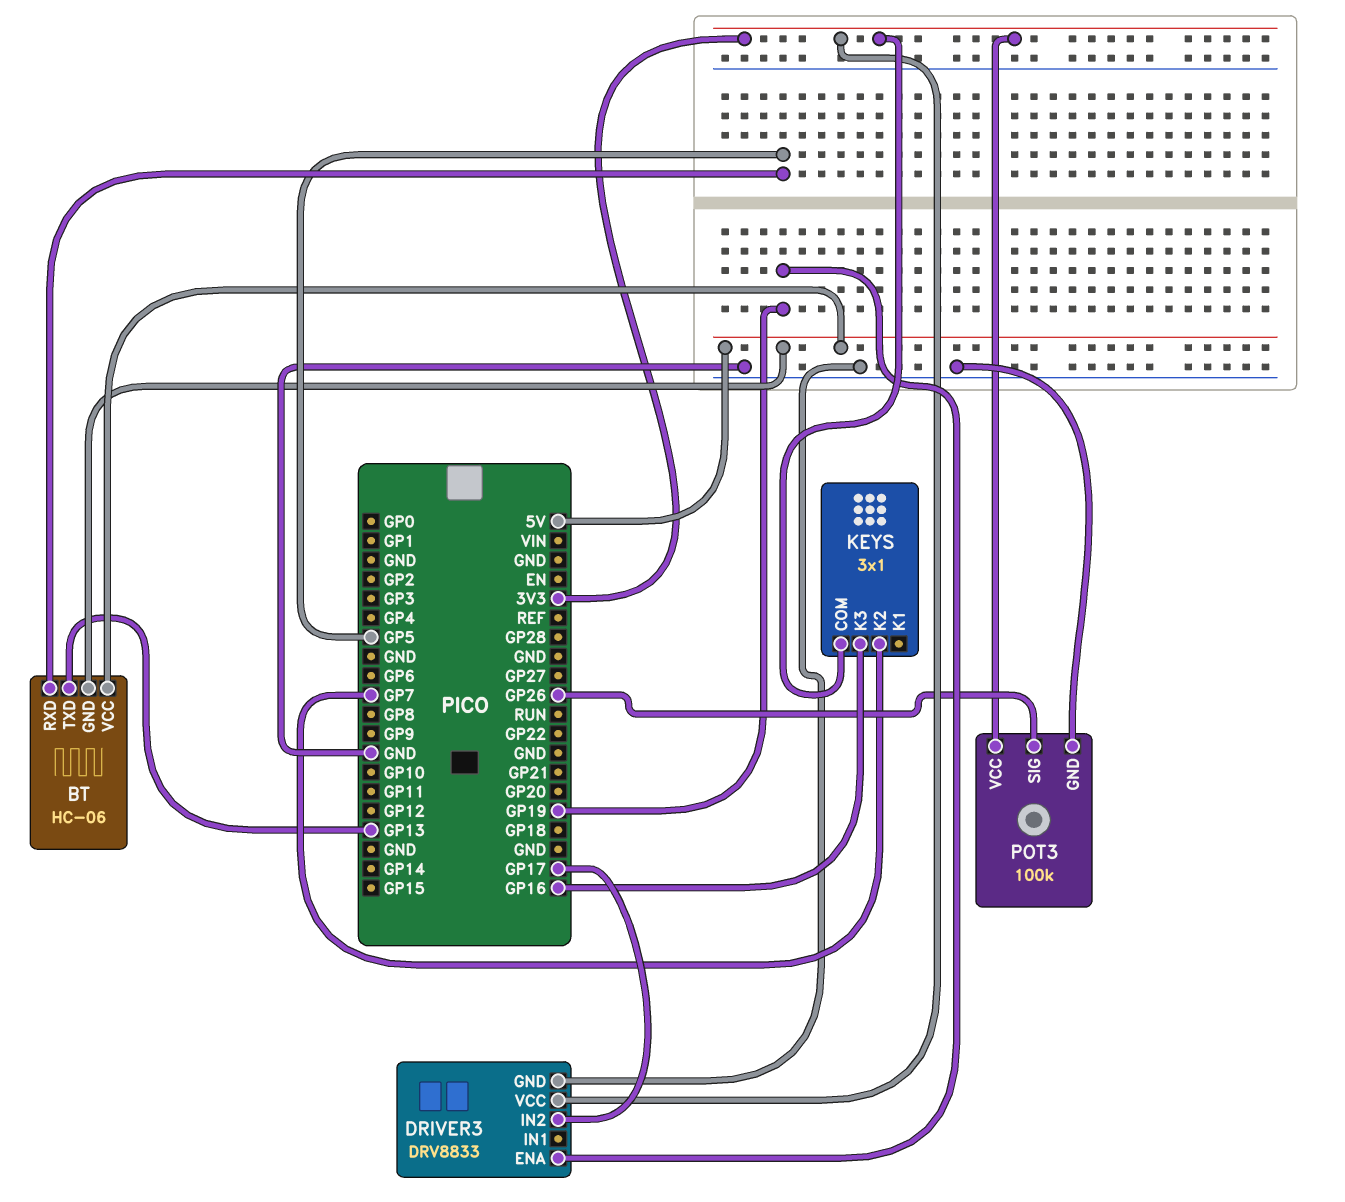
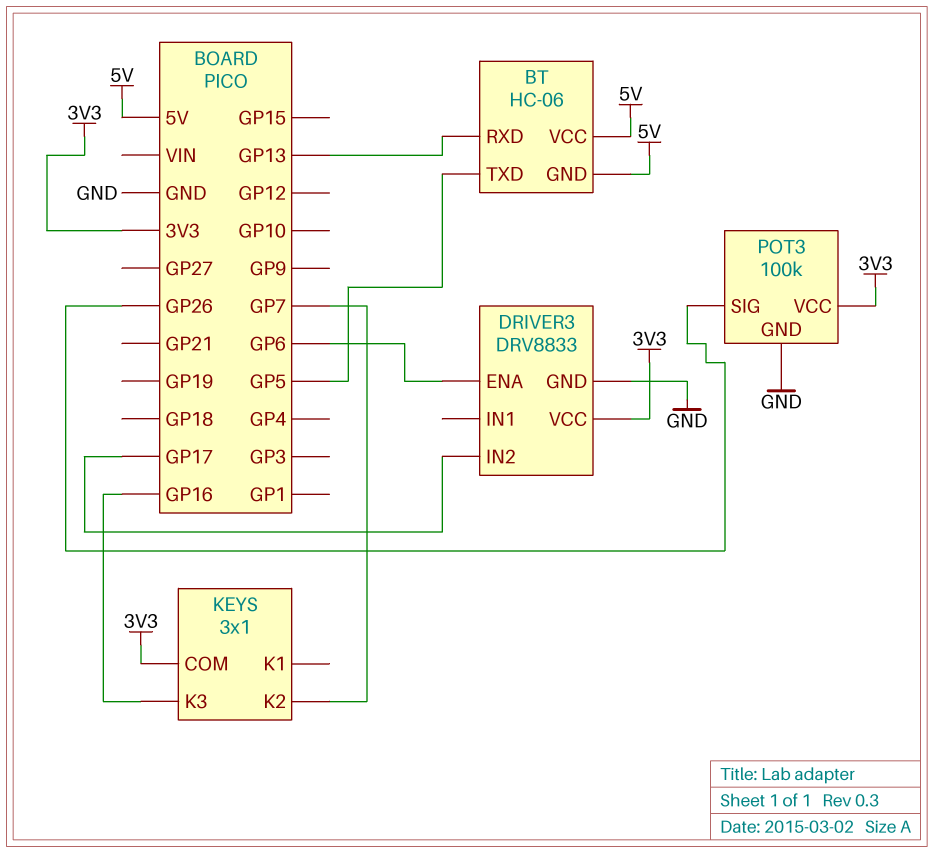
BT pin RXD: GP5 -> GP13
BT pin TXD: GP13 -> GP5
DRIVER3 pin ENA: GP19 -> GP6

